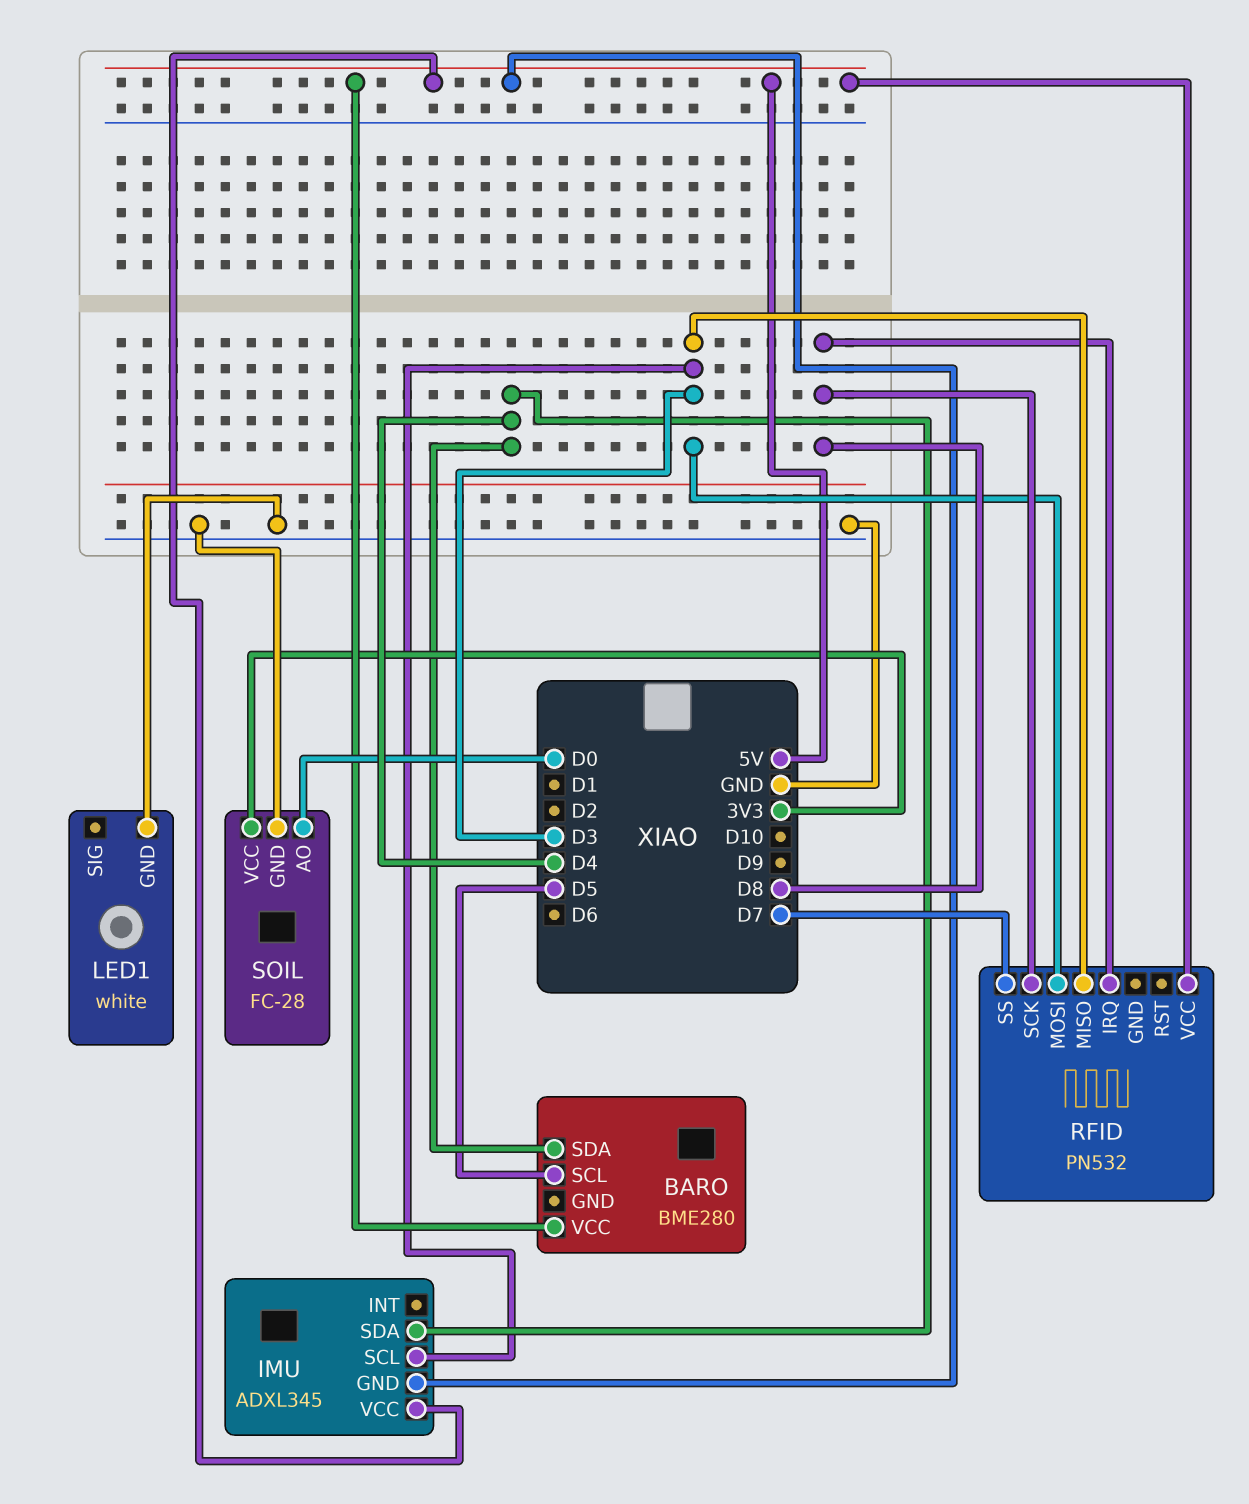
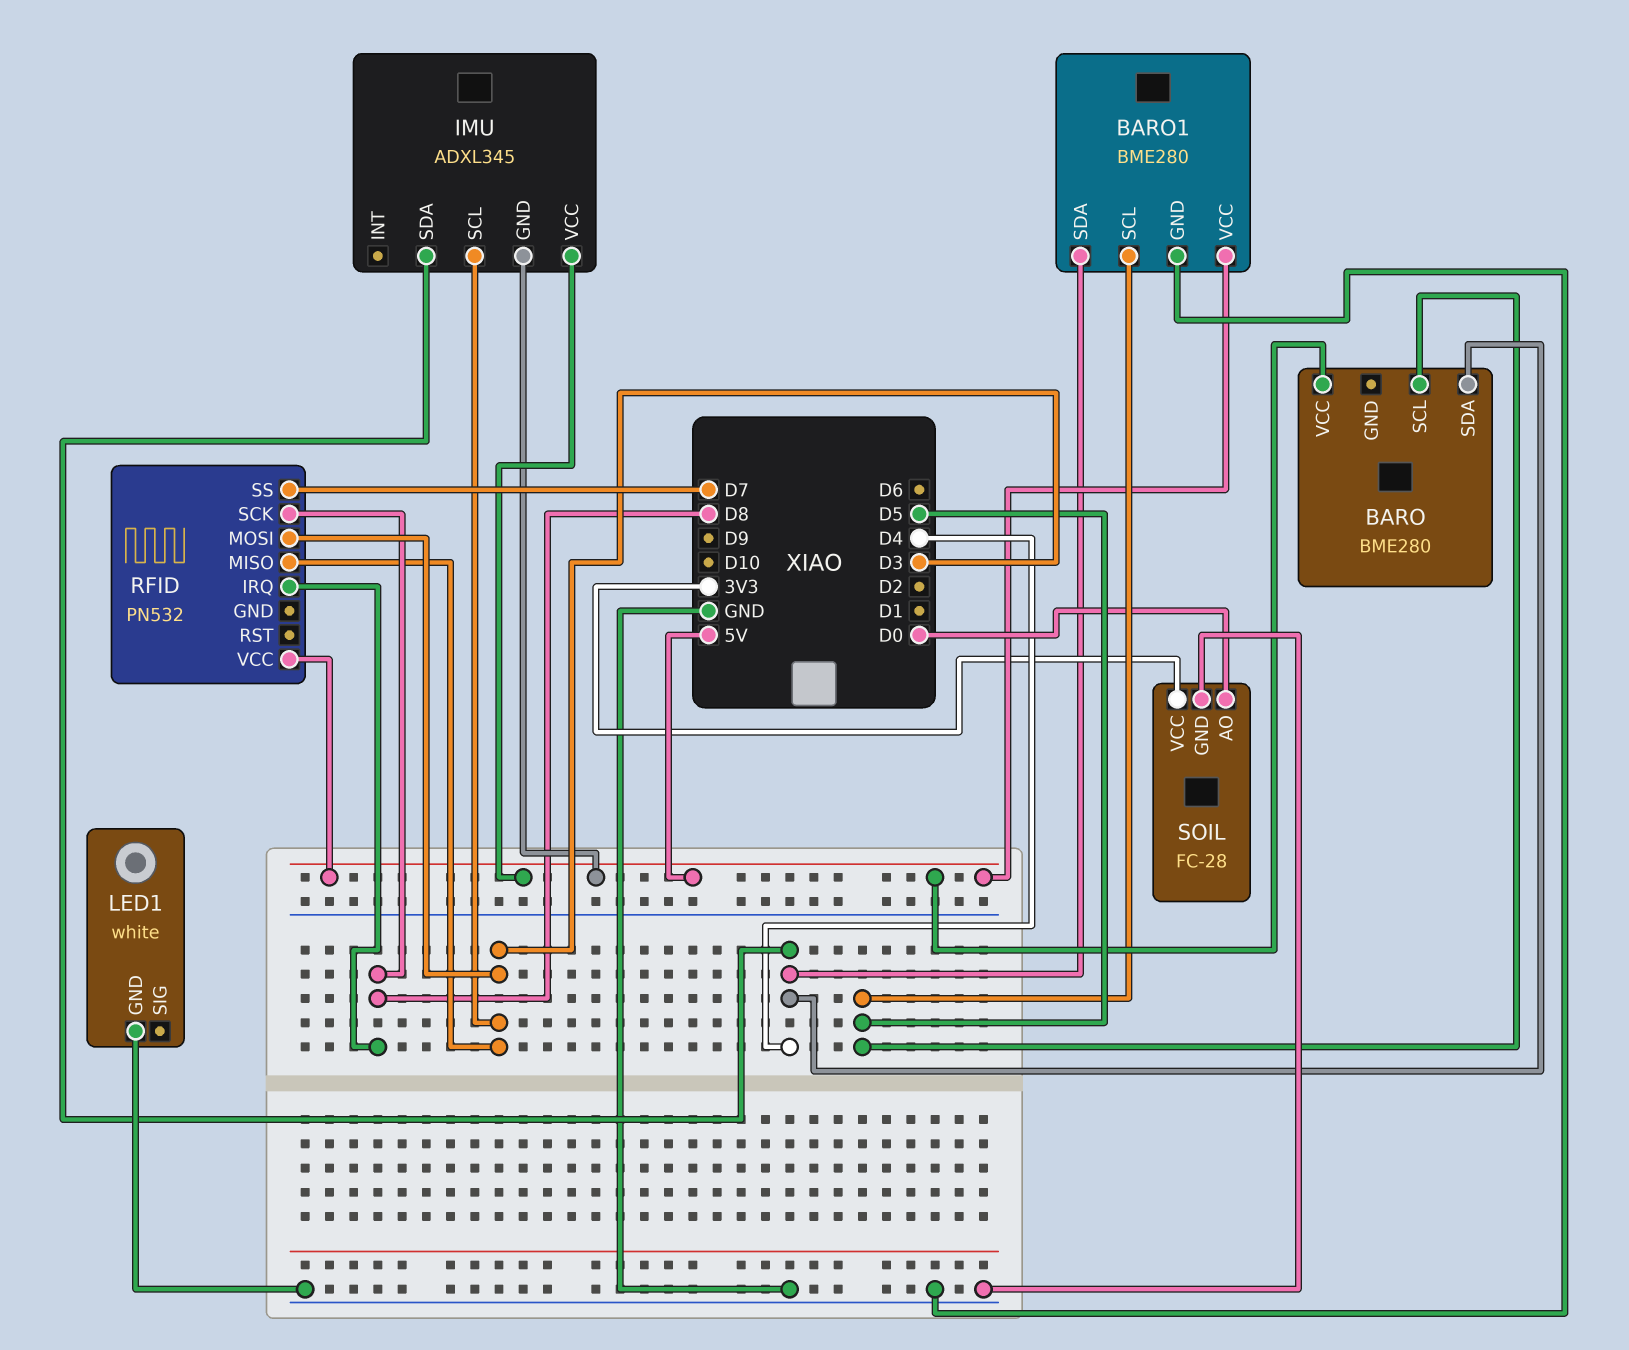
BARO1: none -> BME280
BARO1 pin GND: none -> GND
BARO1 pin SCL: none -> D5
BARO1 pin SDA: none -> D4
BARO1 pin VCC: none -> 5V

